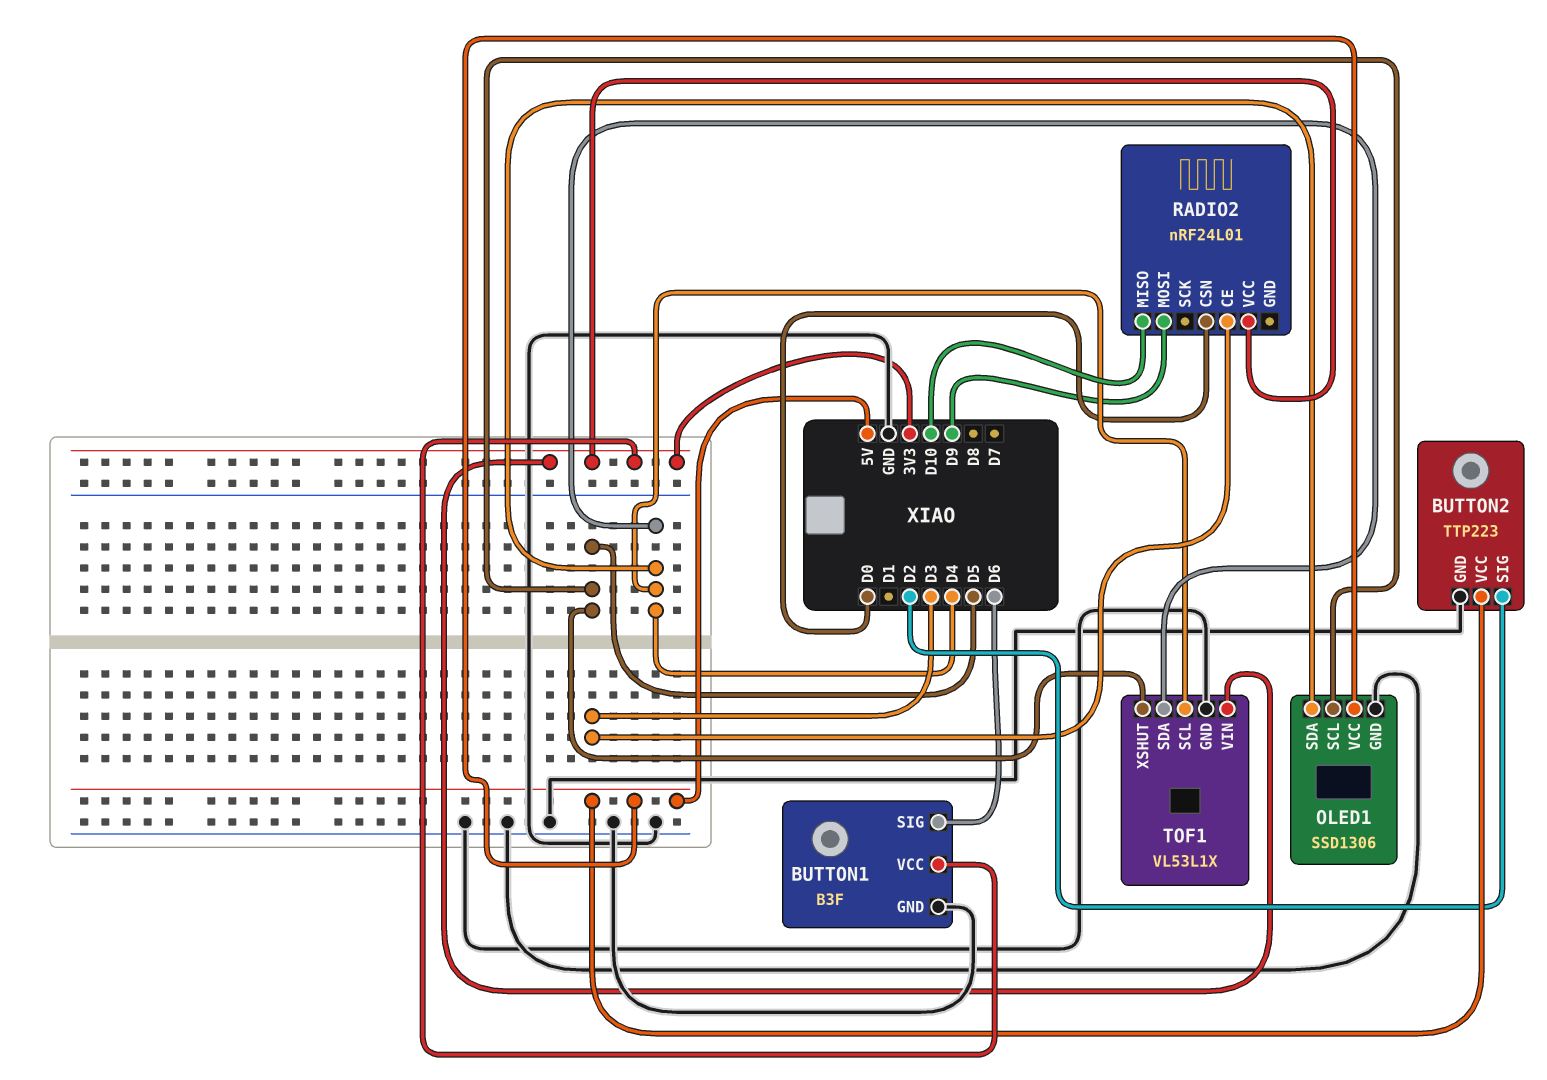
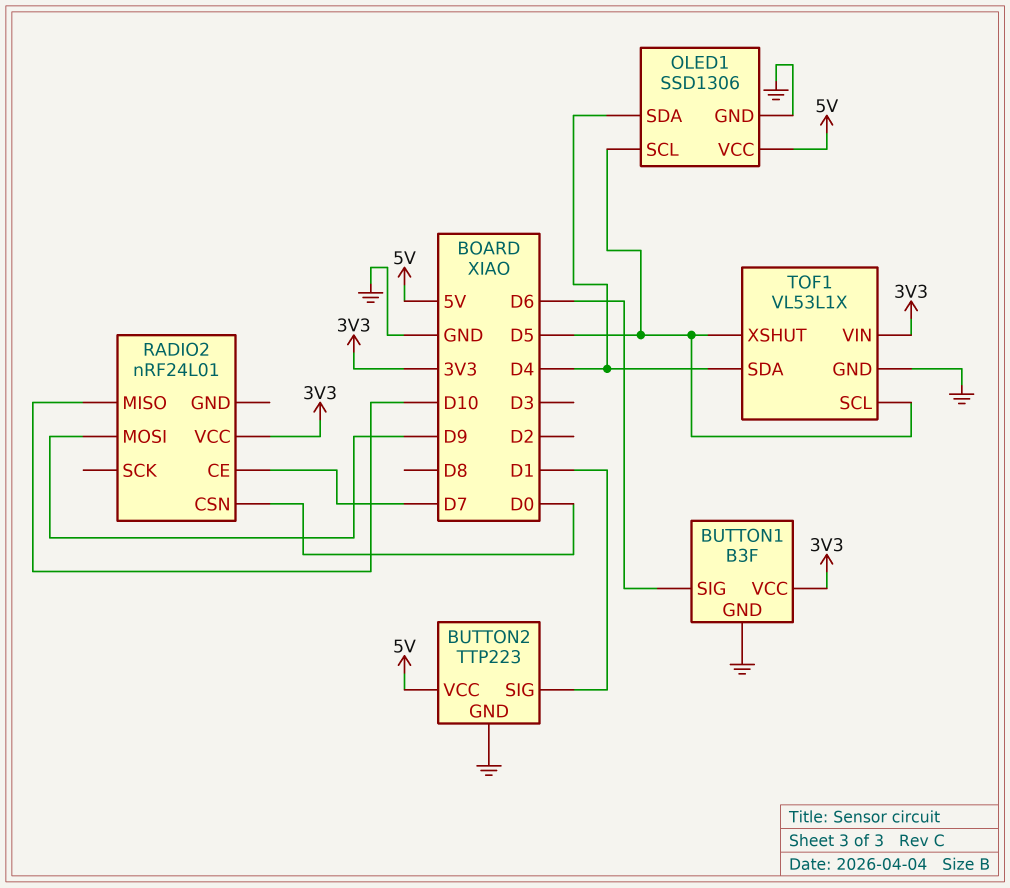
BUTTON2 pin SIG: D2 -> D1
RADIO2 pin CE: D3 -> D7
TOF1 pin SCL: D4 -> D5

